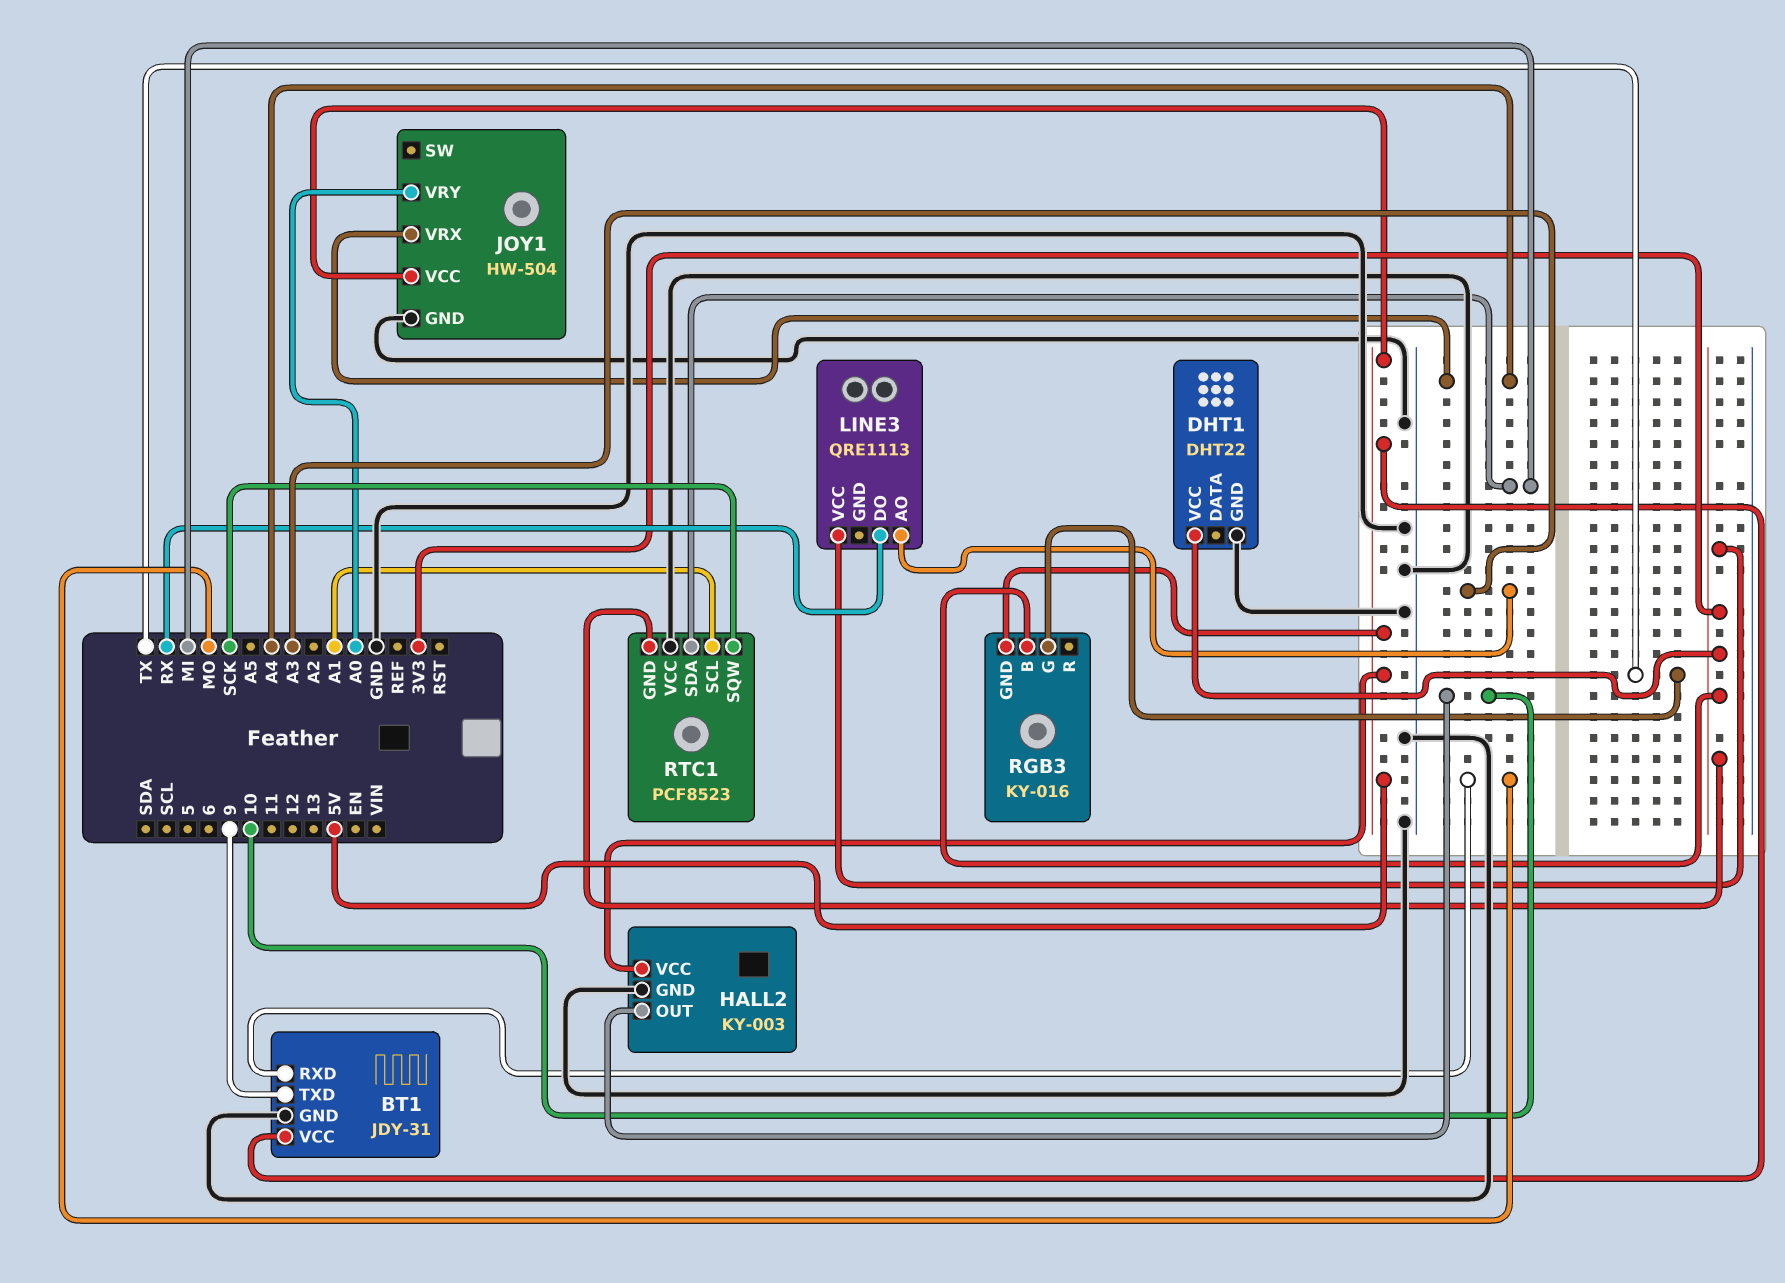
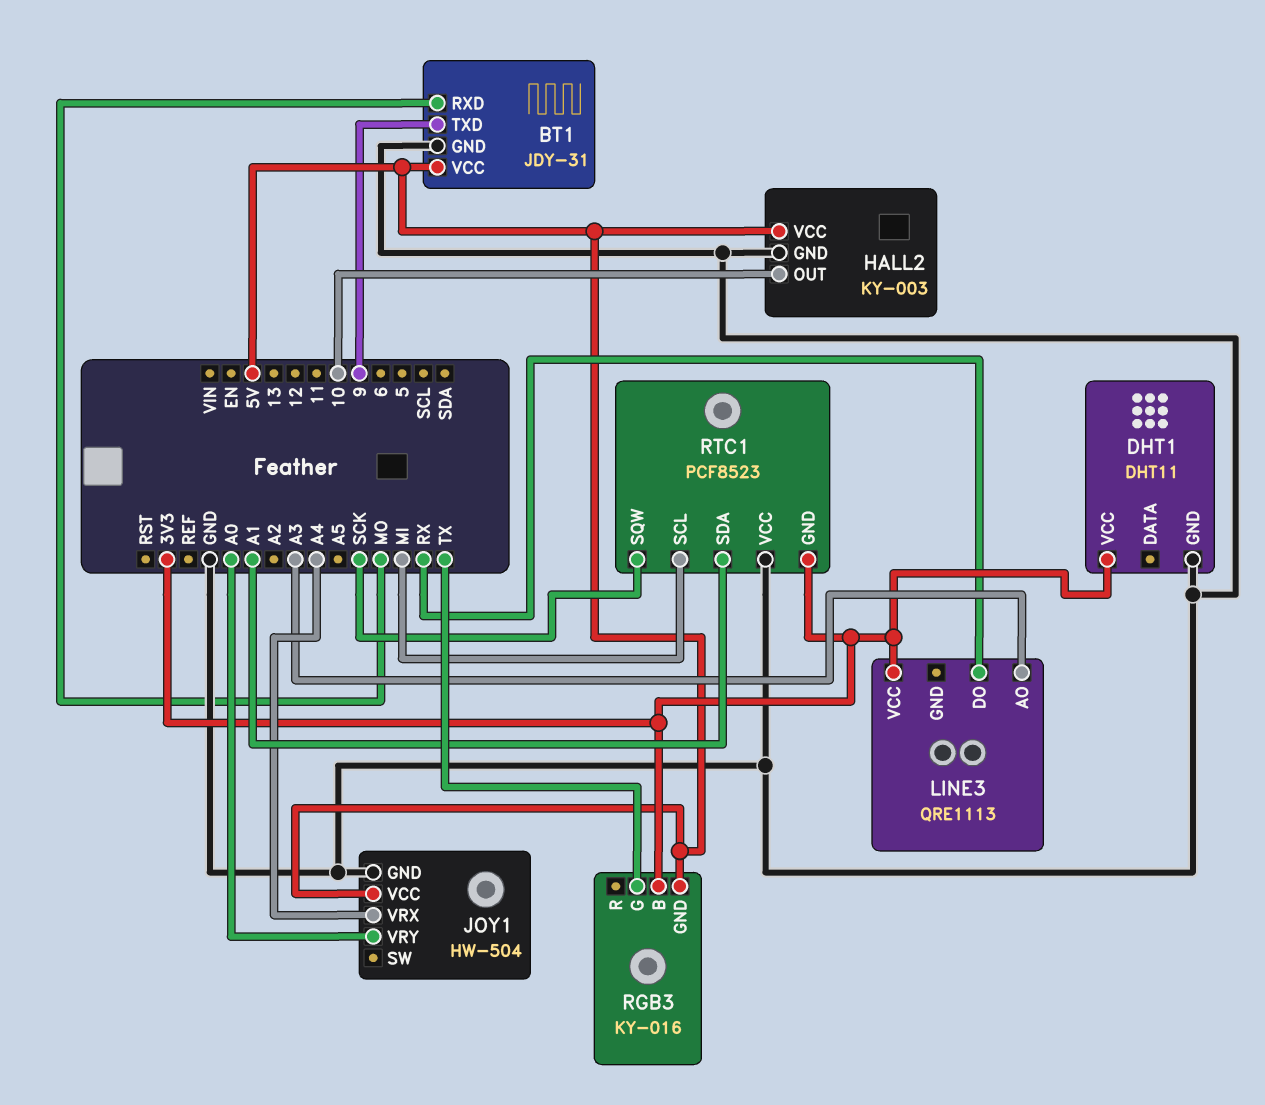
DHT1: DHT22 -> DHT11
RTC1 pin SCL: A1 -> MI
RTC1 pin SDA: MI -> A1

